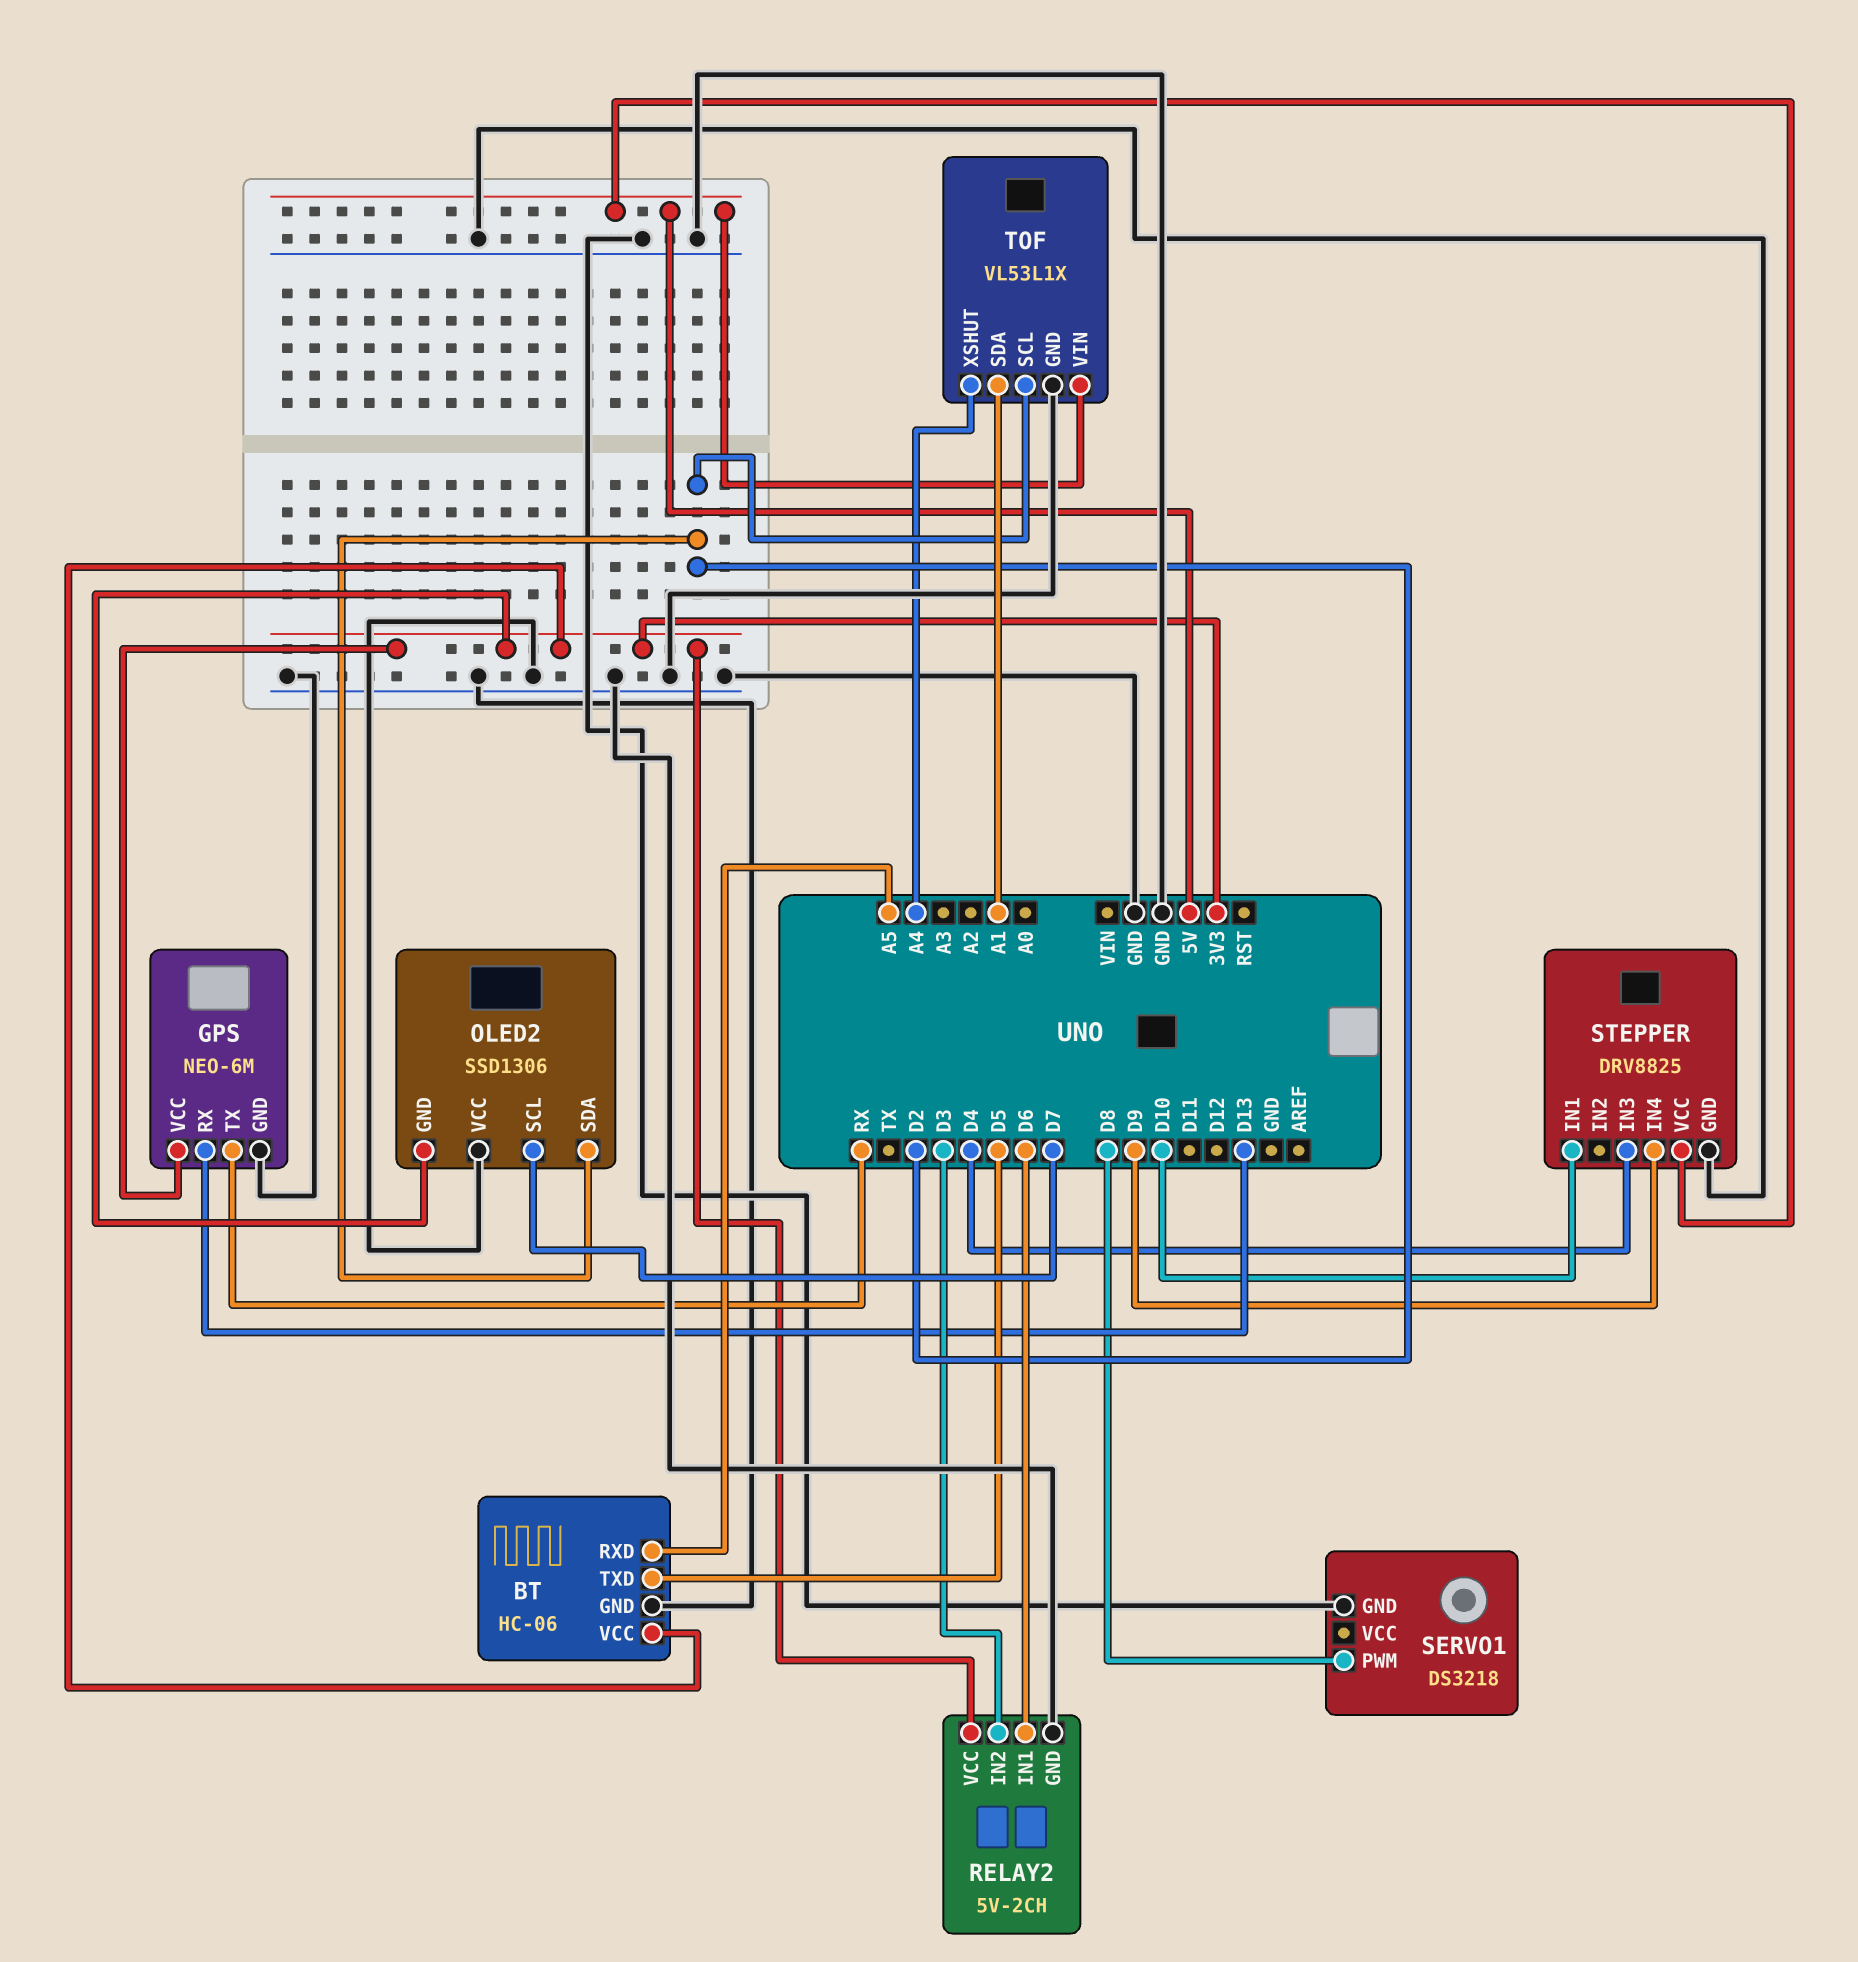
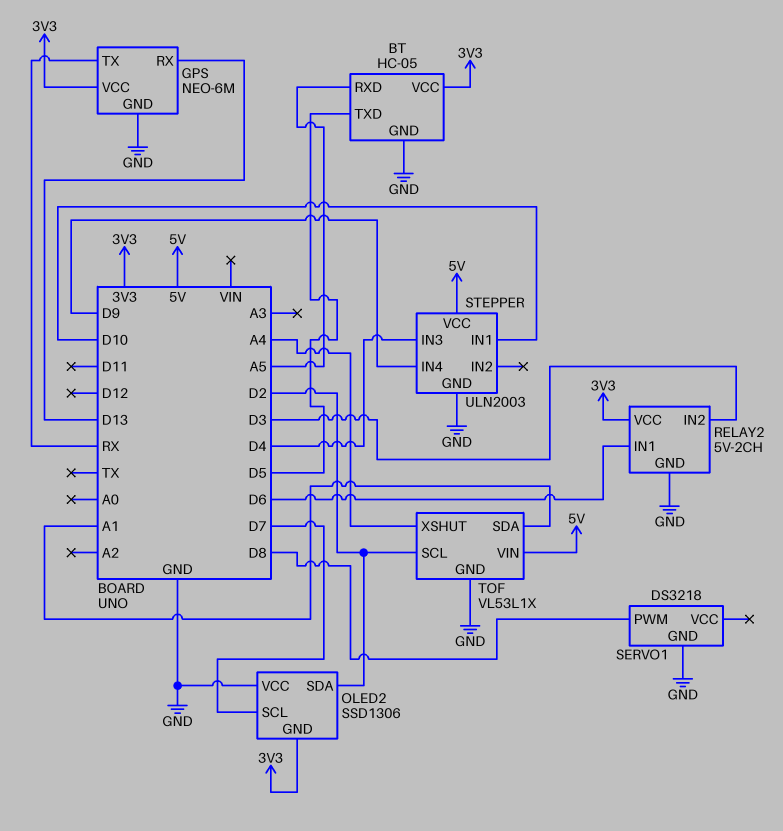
BT: HC-06 -> HC-05
STEPPER: DRV8825 -> ULN2003

